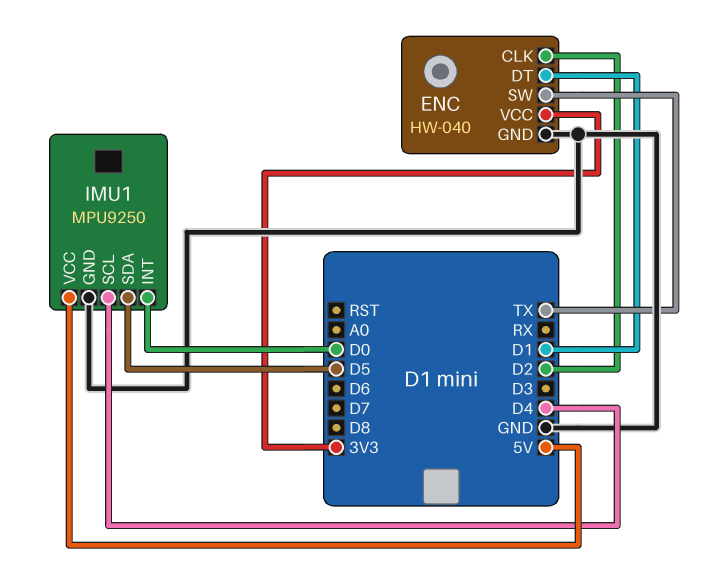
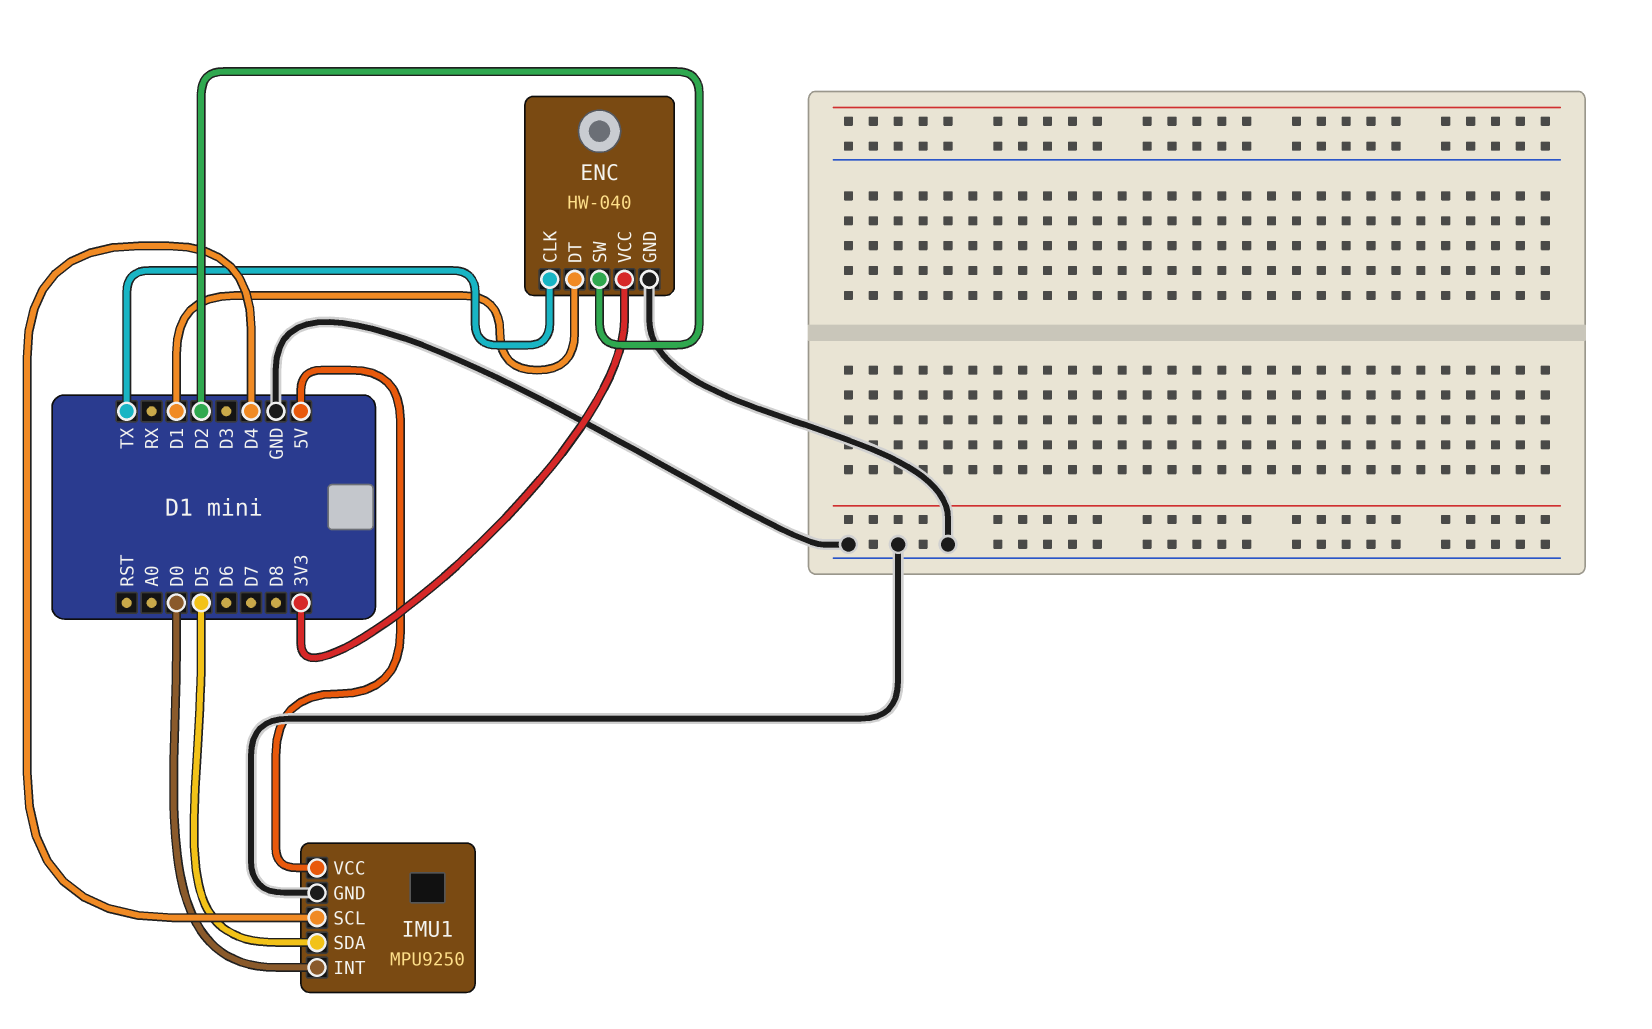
ENC pin CLK: D2 -> TX
ENC pin SW: TX -> D2

